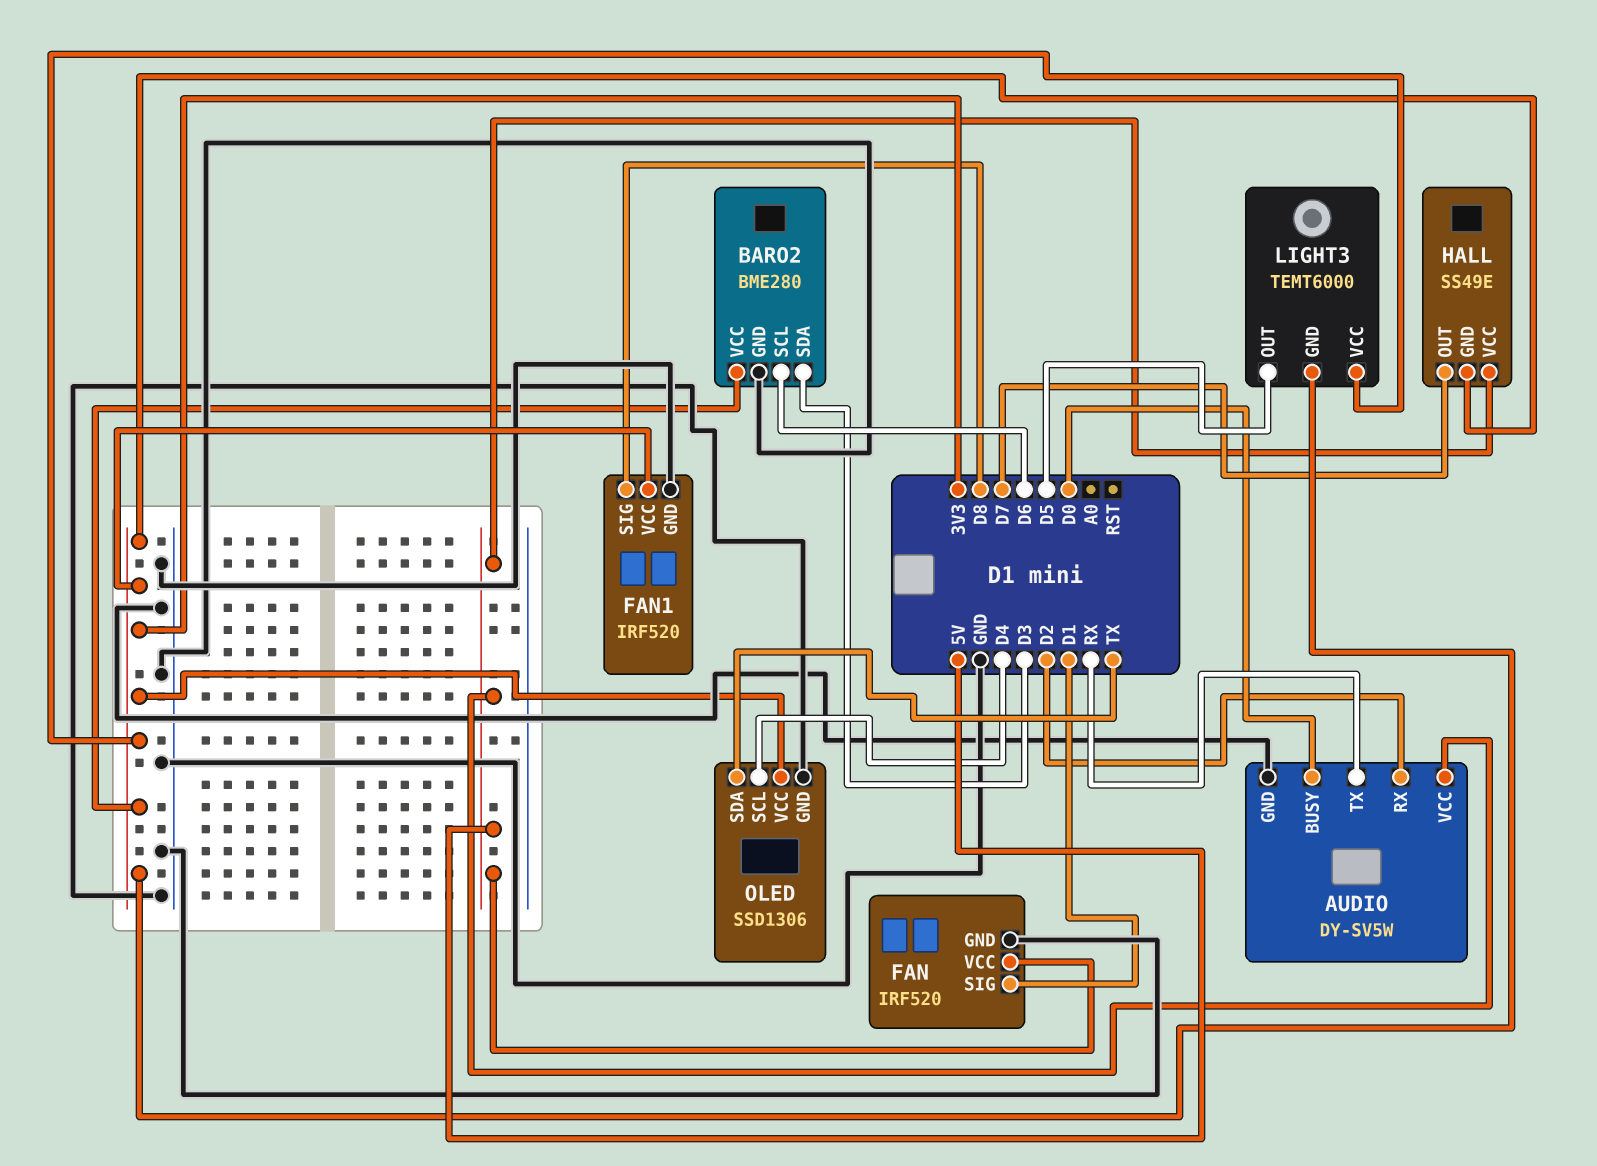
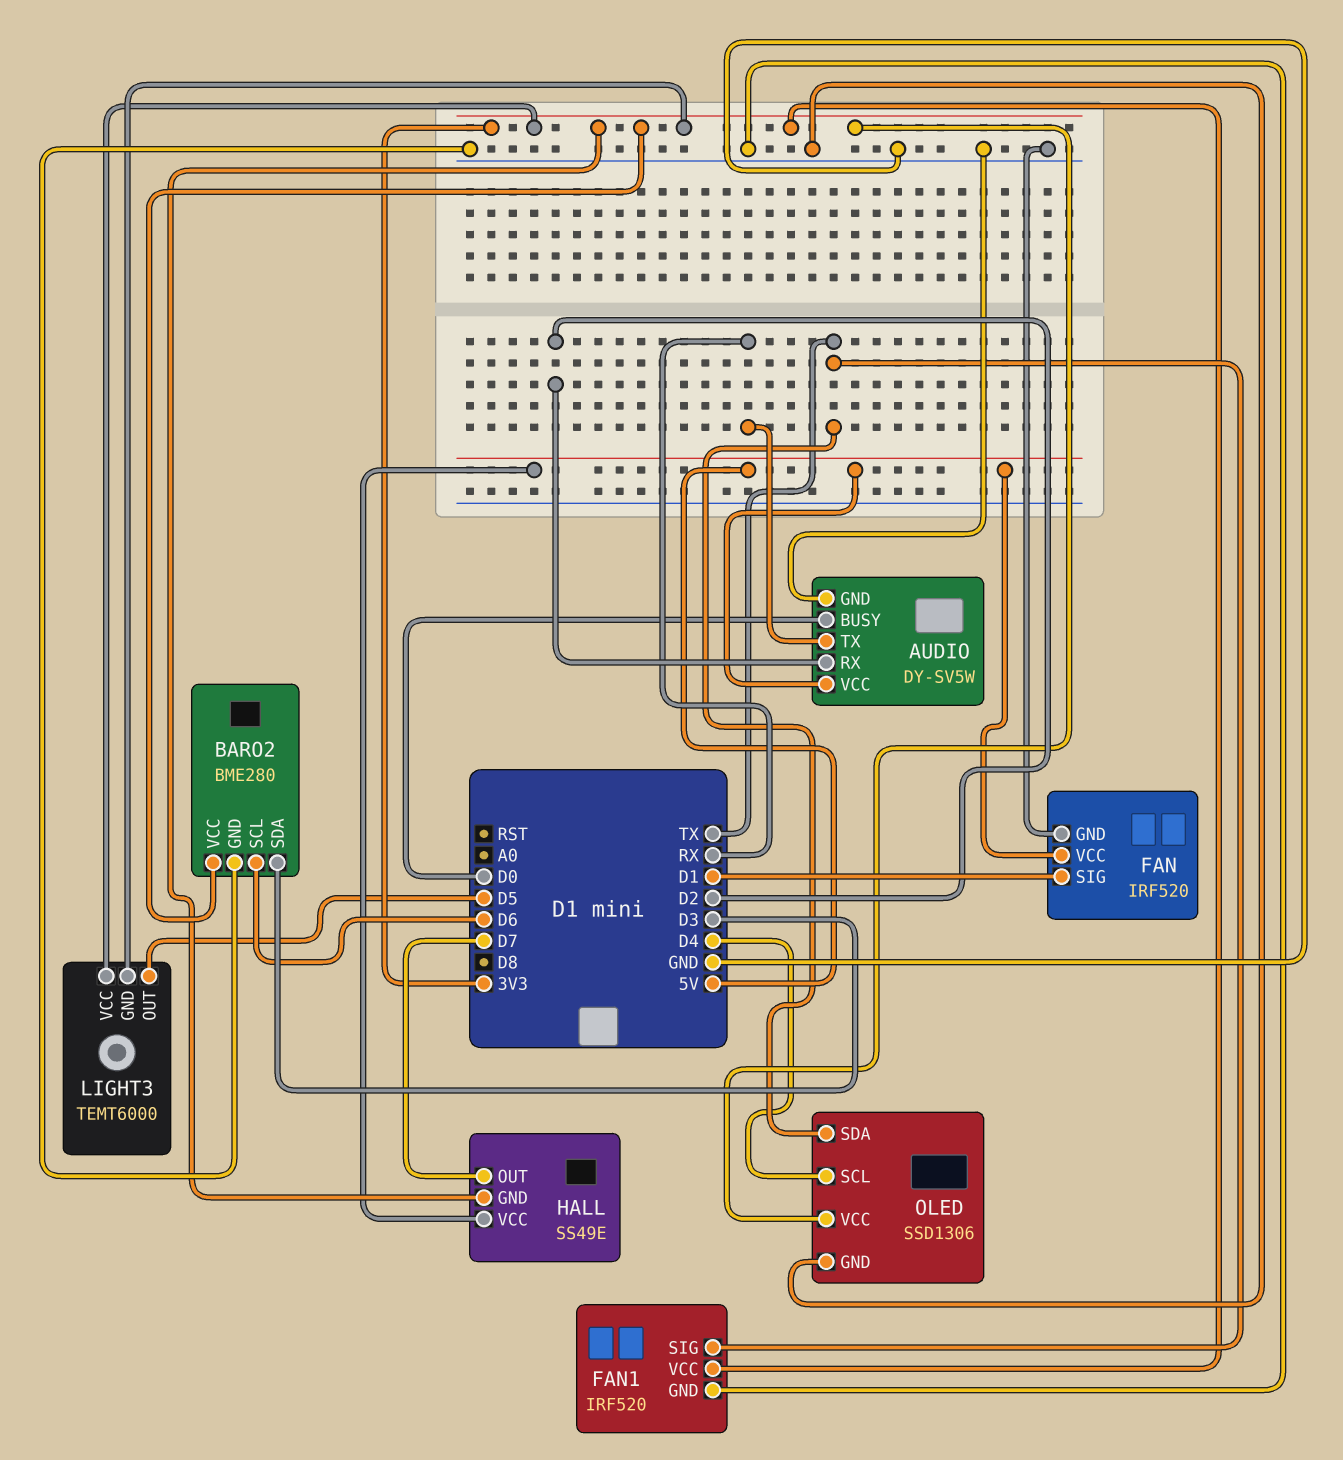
FAN1 pin SIG: D8 -> TX

